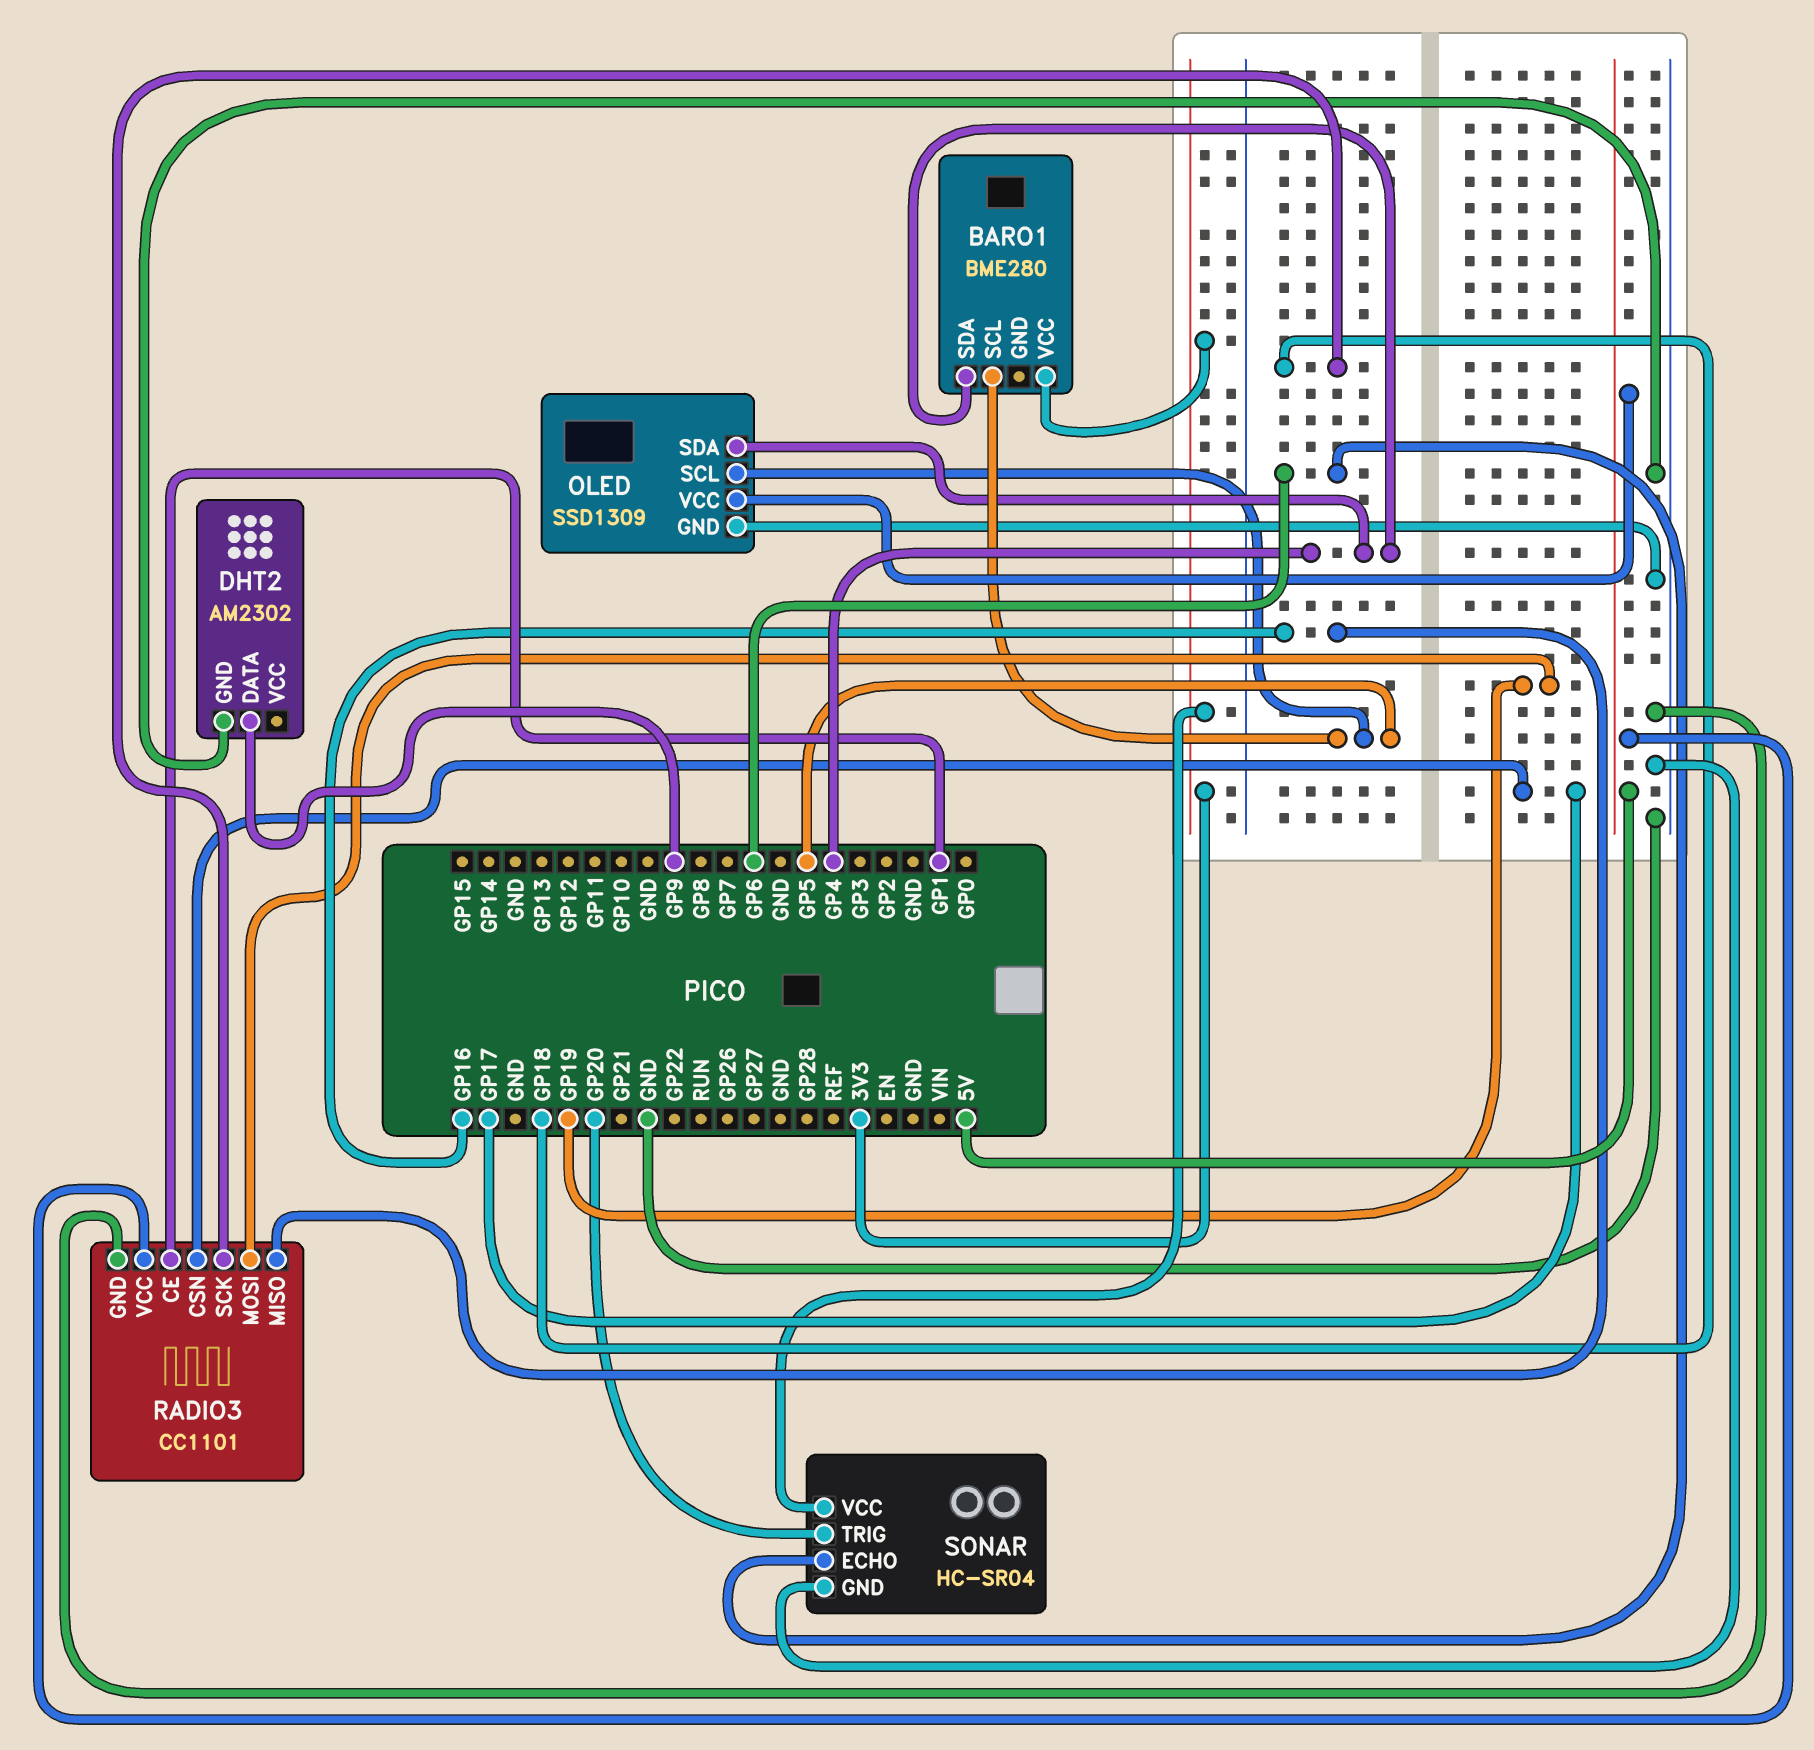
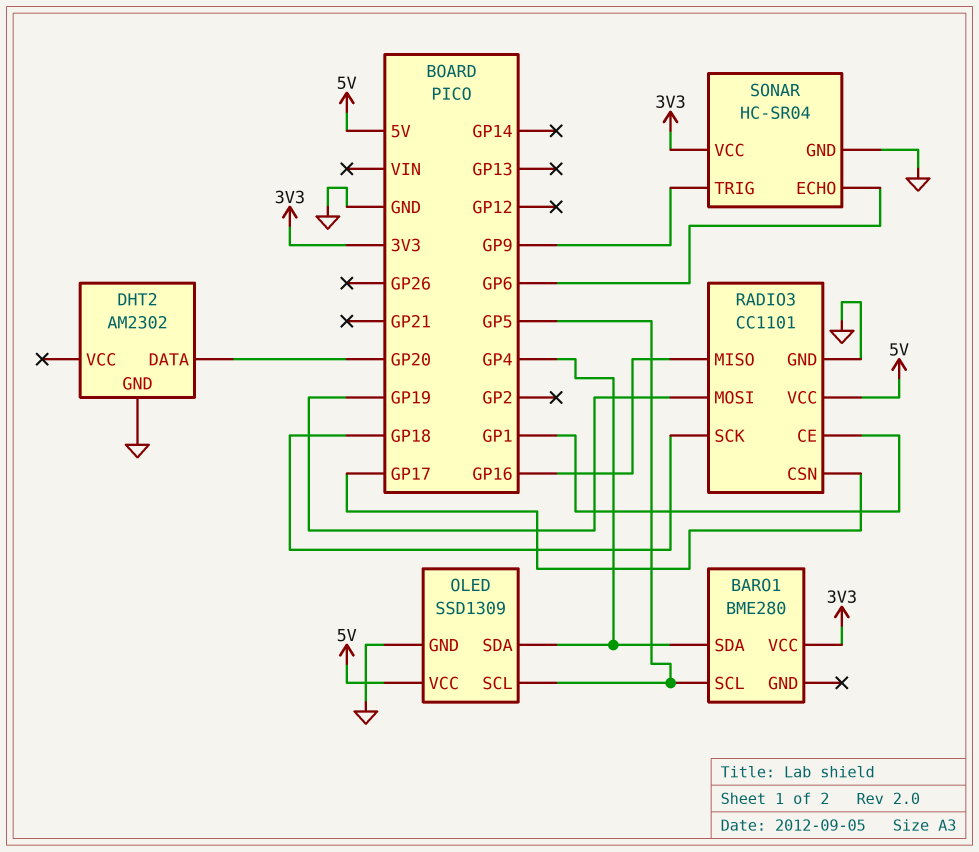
DHT2 pin DATA: GP9 -> GP20
SONAR pin TRIG: GP20 -> GP9

